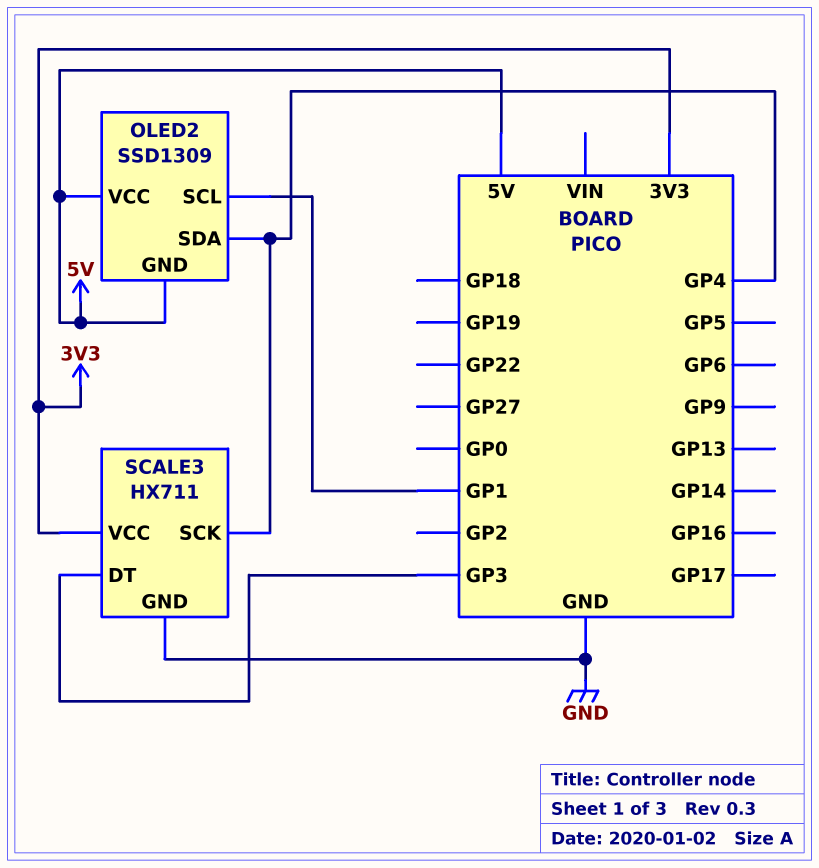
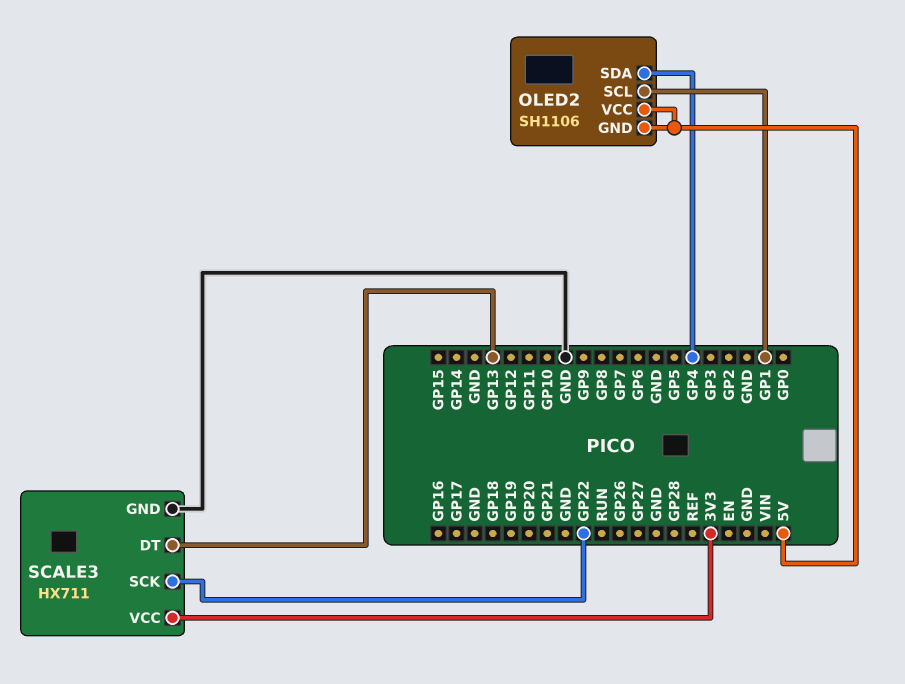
OLED2: SSD1309 -> SH1106
SCALE3 pin DT: GP3 -> GP13
SCALE3 pin SCK: GP4 -> GP22

